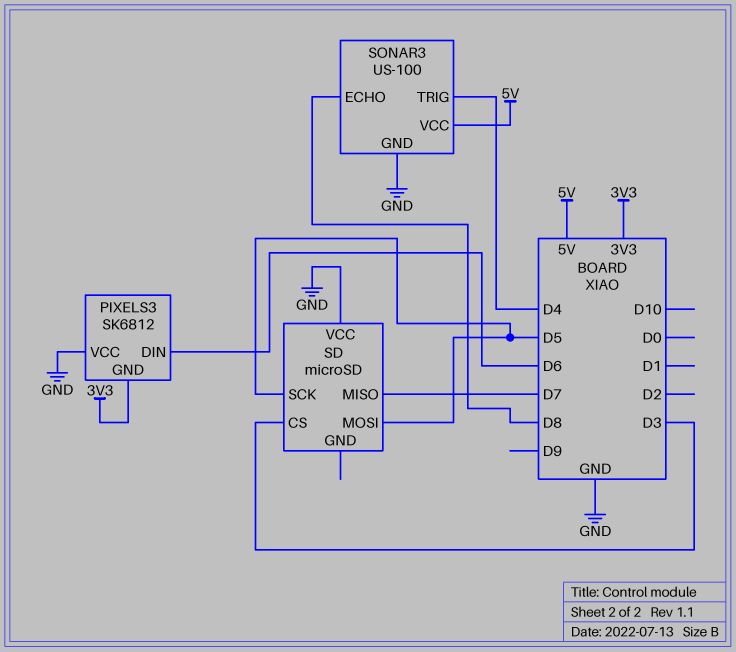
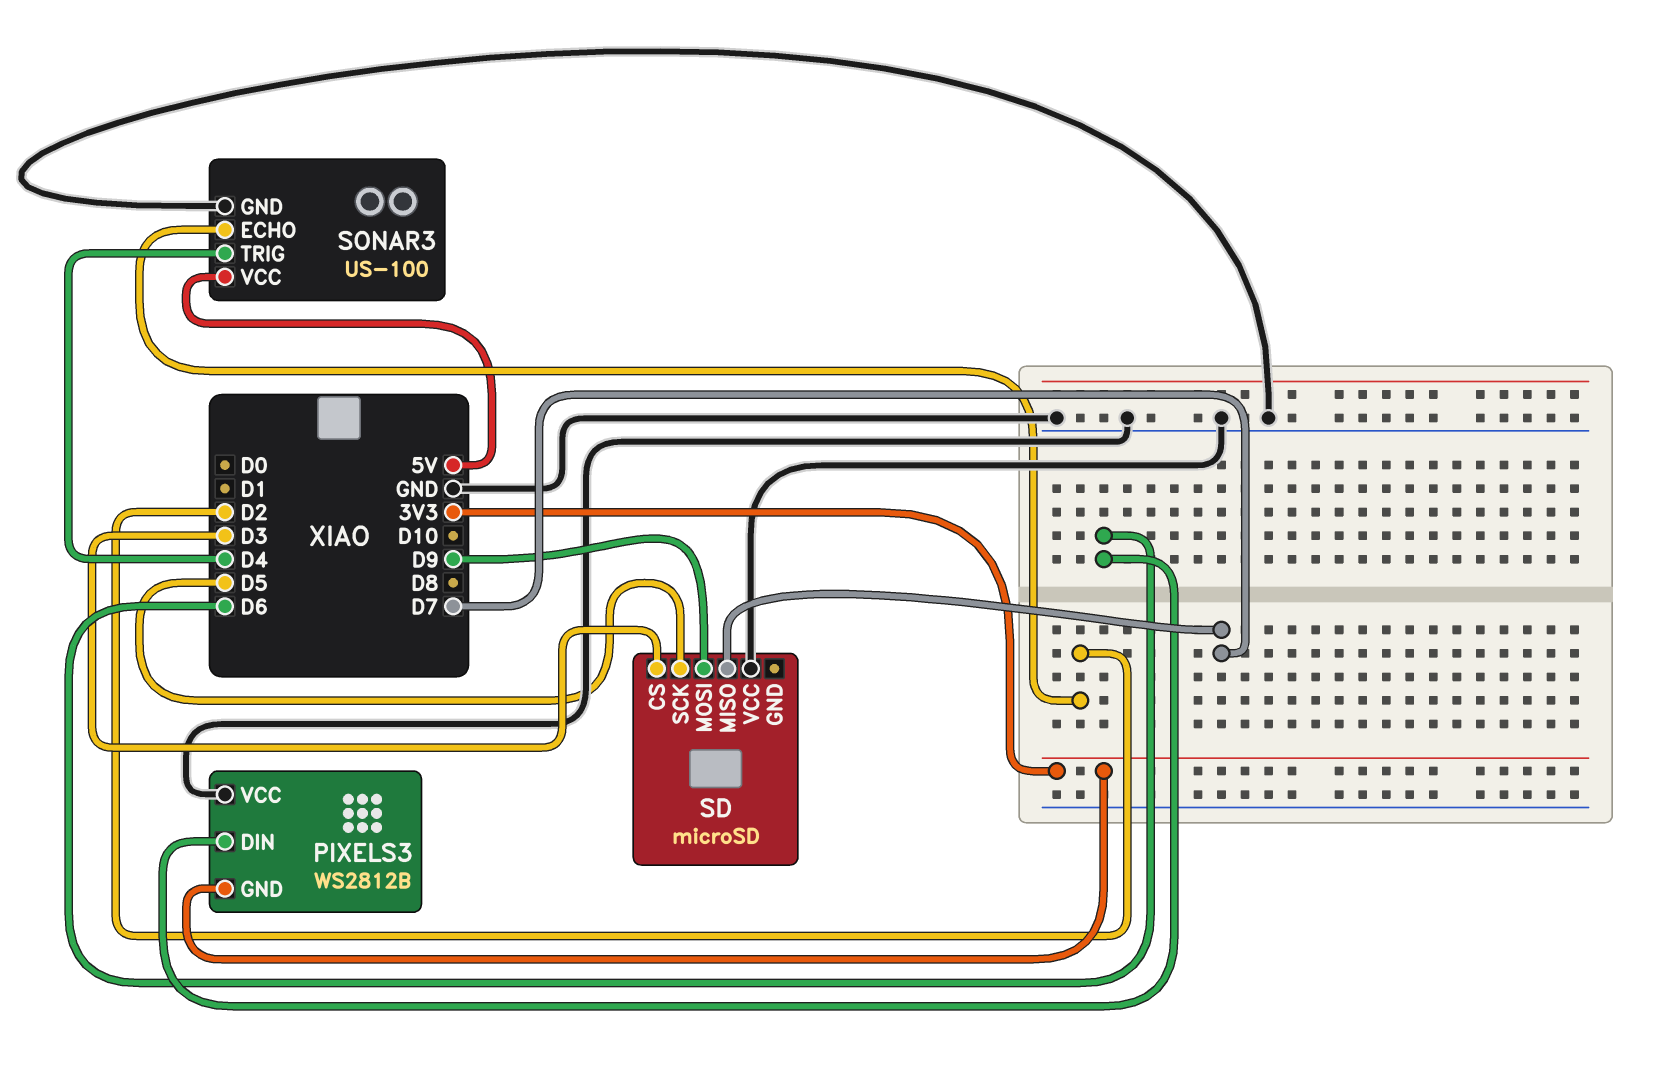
PIXELS3: SK6812 -> WS2812B
SD pin MOSI: D5 -> D9
SONAR3 pin ECHO: D8 -> D2

